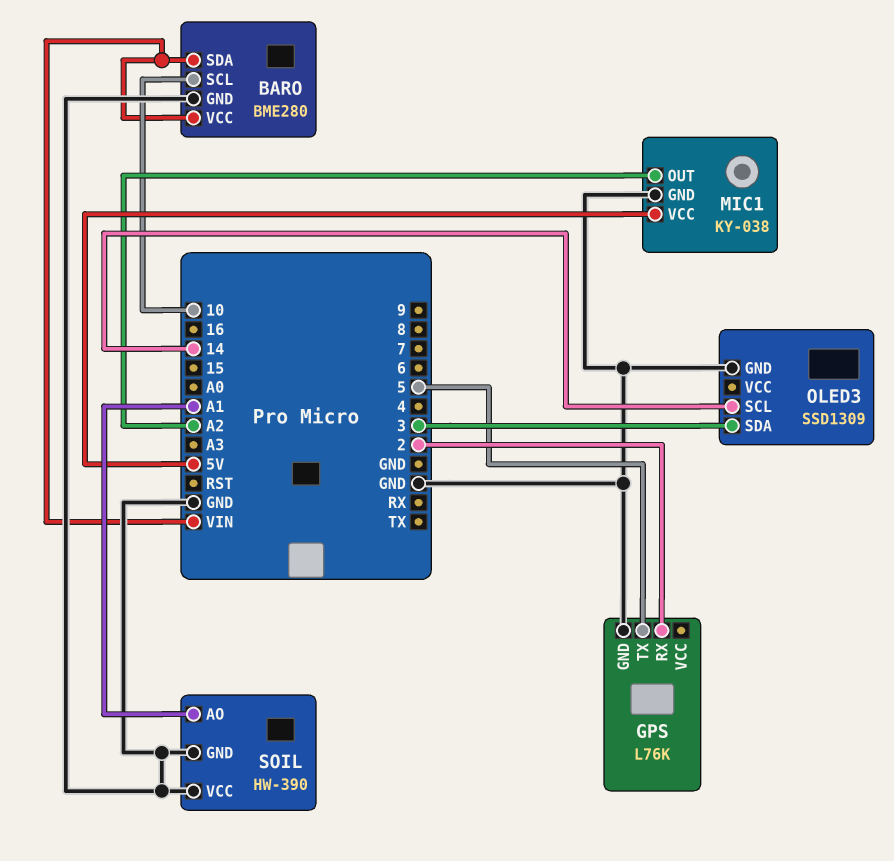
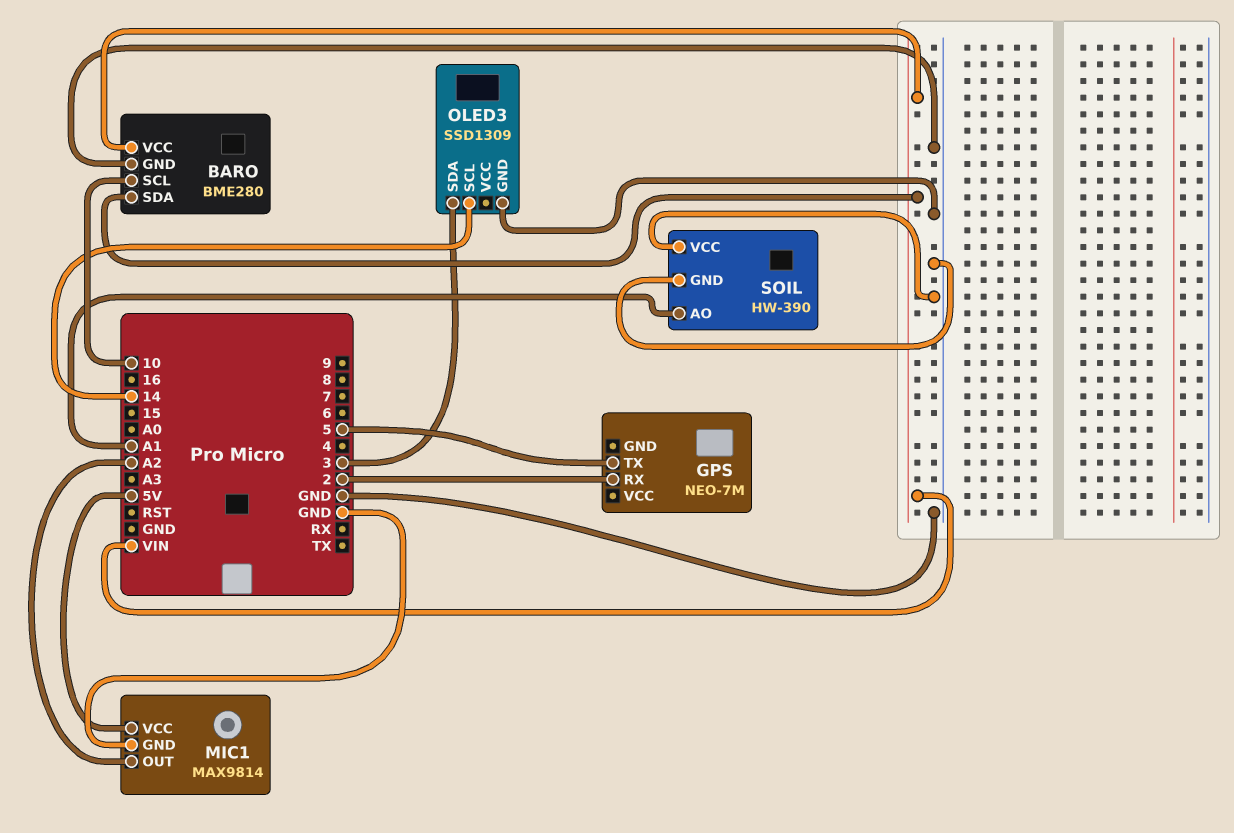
GPS: L76K -> NEO-7M
GPS pin GND: GND -> none
MIC1: KY-038 -> MAX9814

